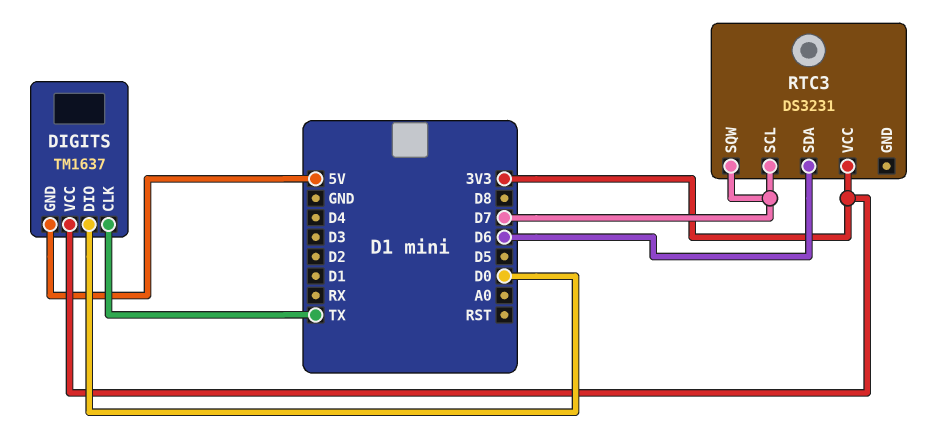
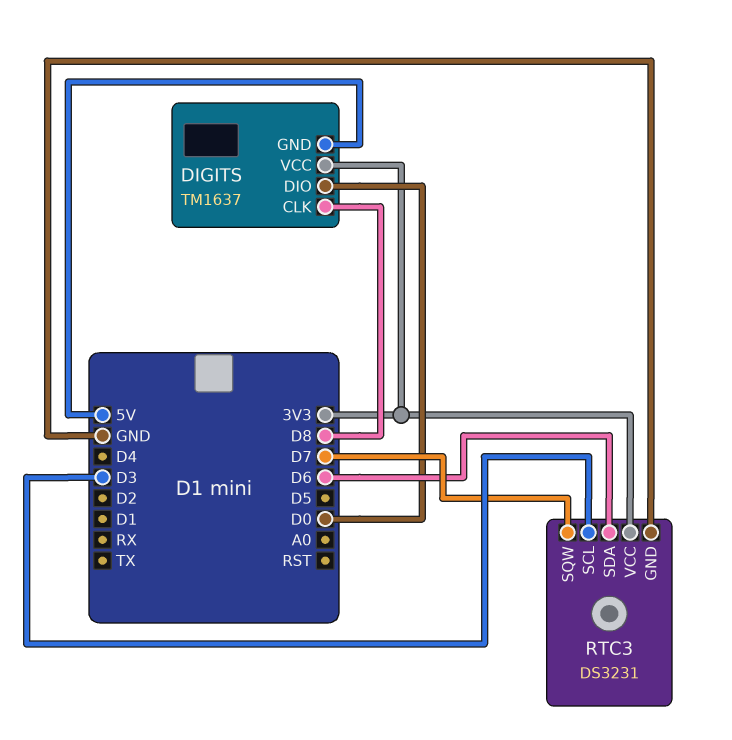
DIGITS pin CLK: TX -> D8
RTC3 pin GND: none -> GND
RTC3 pin SCL: D7 -> D3

